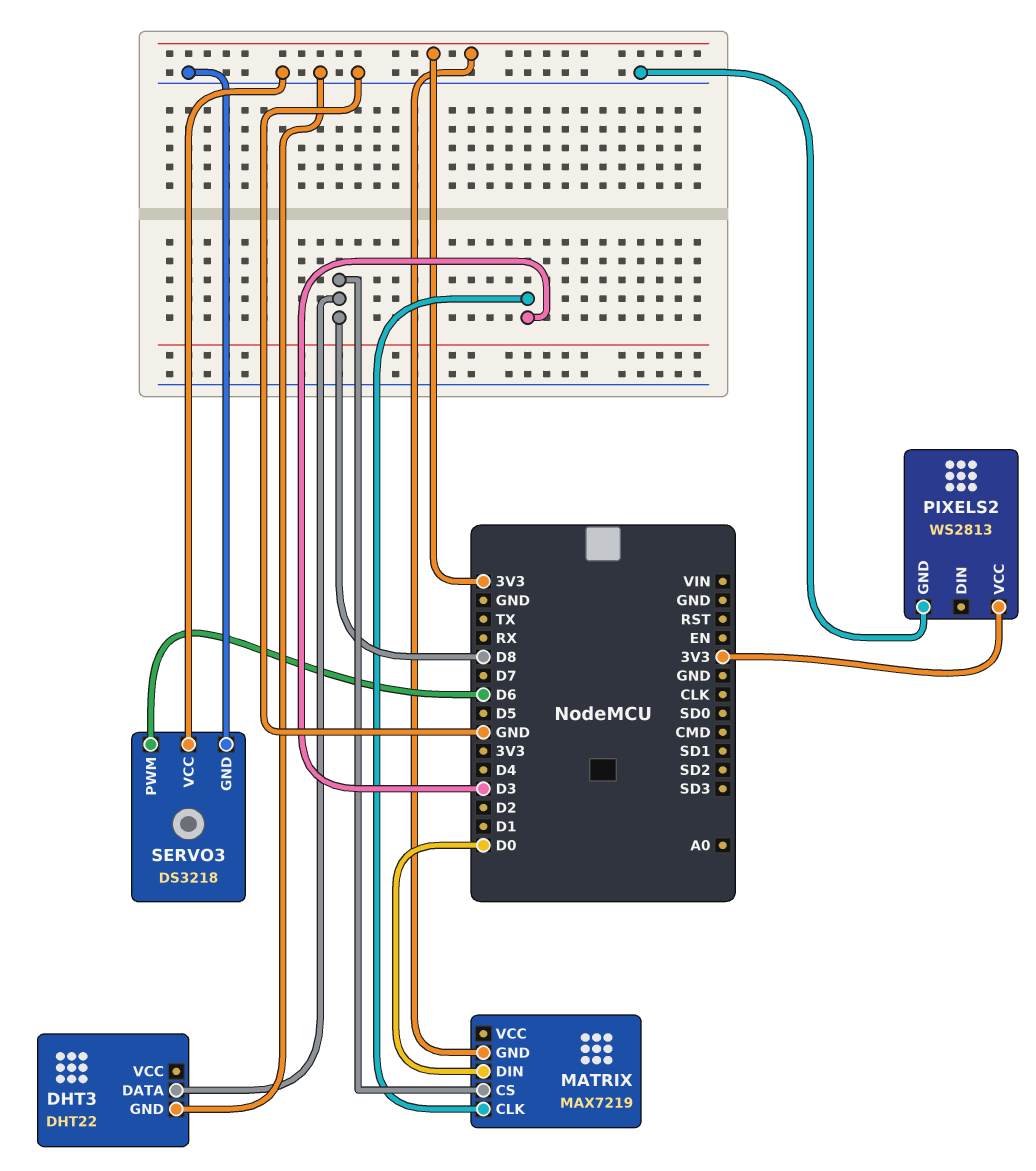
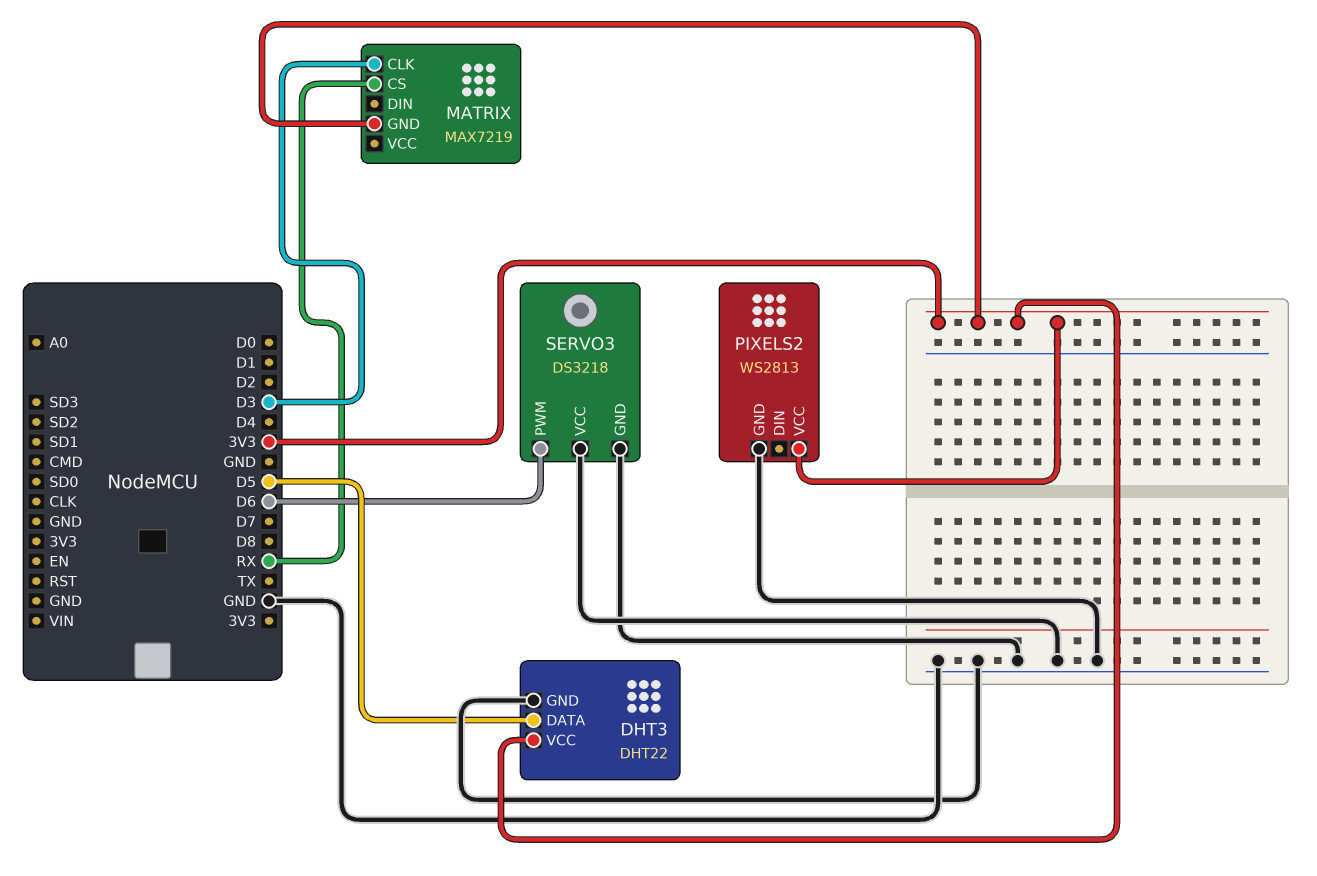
DHT3 pin DATA: D8 -> D5
DHT3 pin VCC: none -> 3V3
MATRIX pin CS: D8 -> RX
MATRIX pin DIN: D0 -> none

